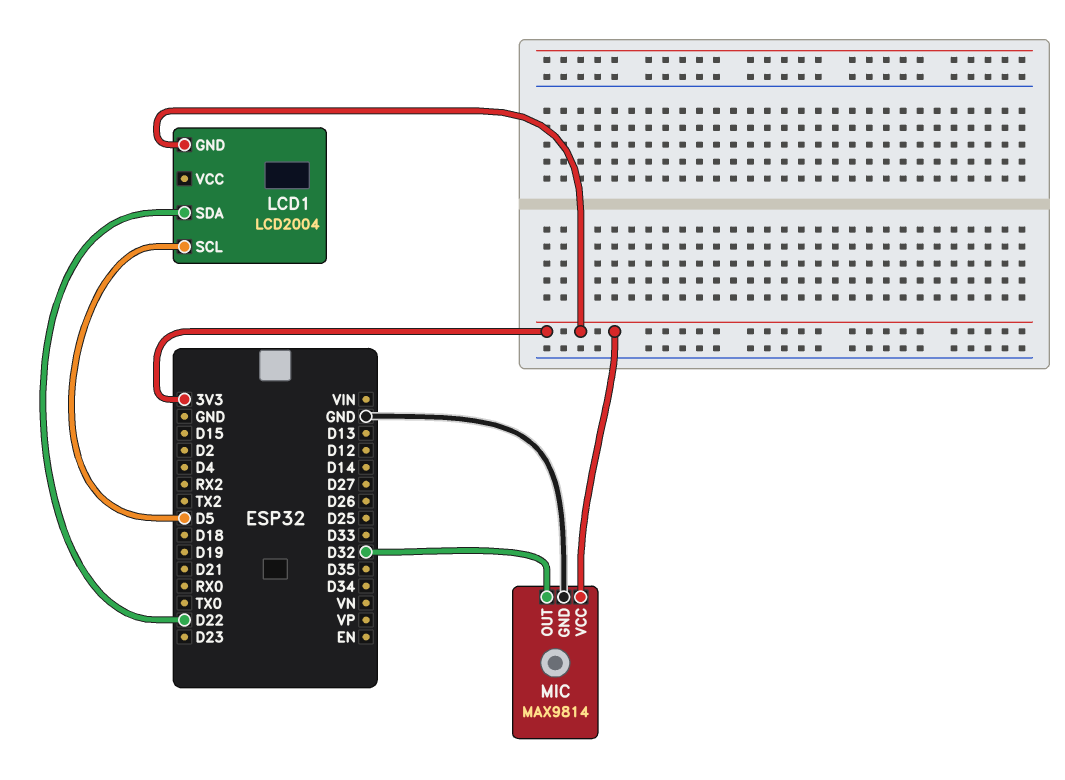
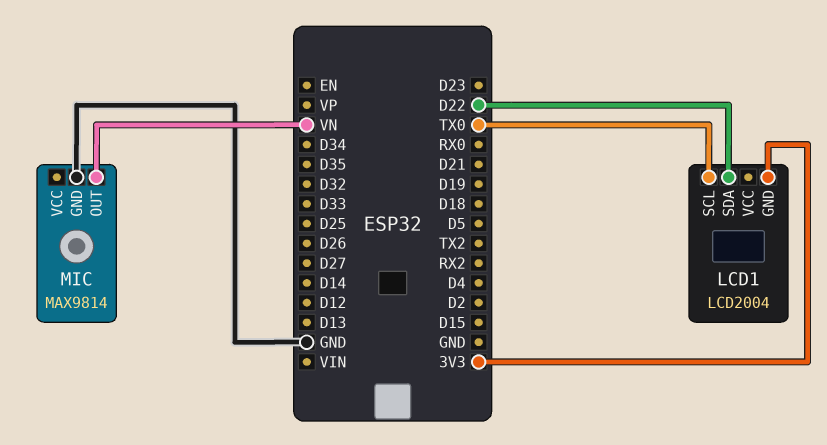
LCD1 pin SCL: D5 -> TX0
MIC pin OUT: D32 -> VN
MIC pin VCC: 3V3 -> none

